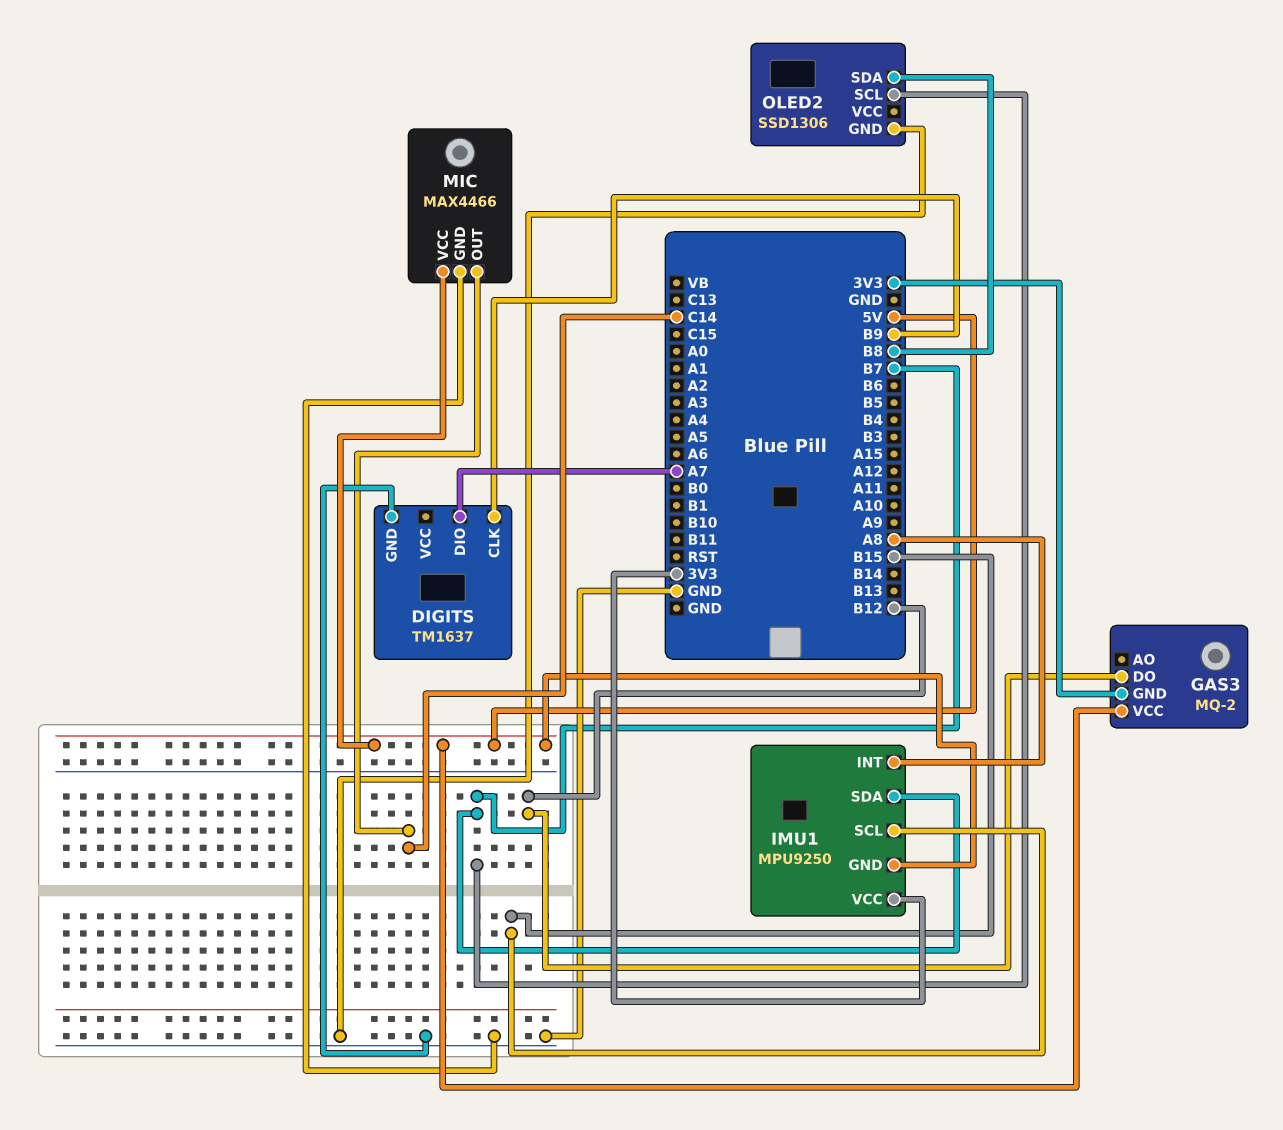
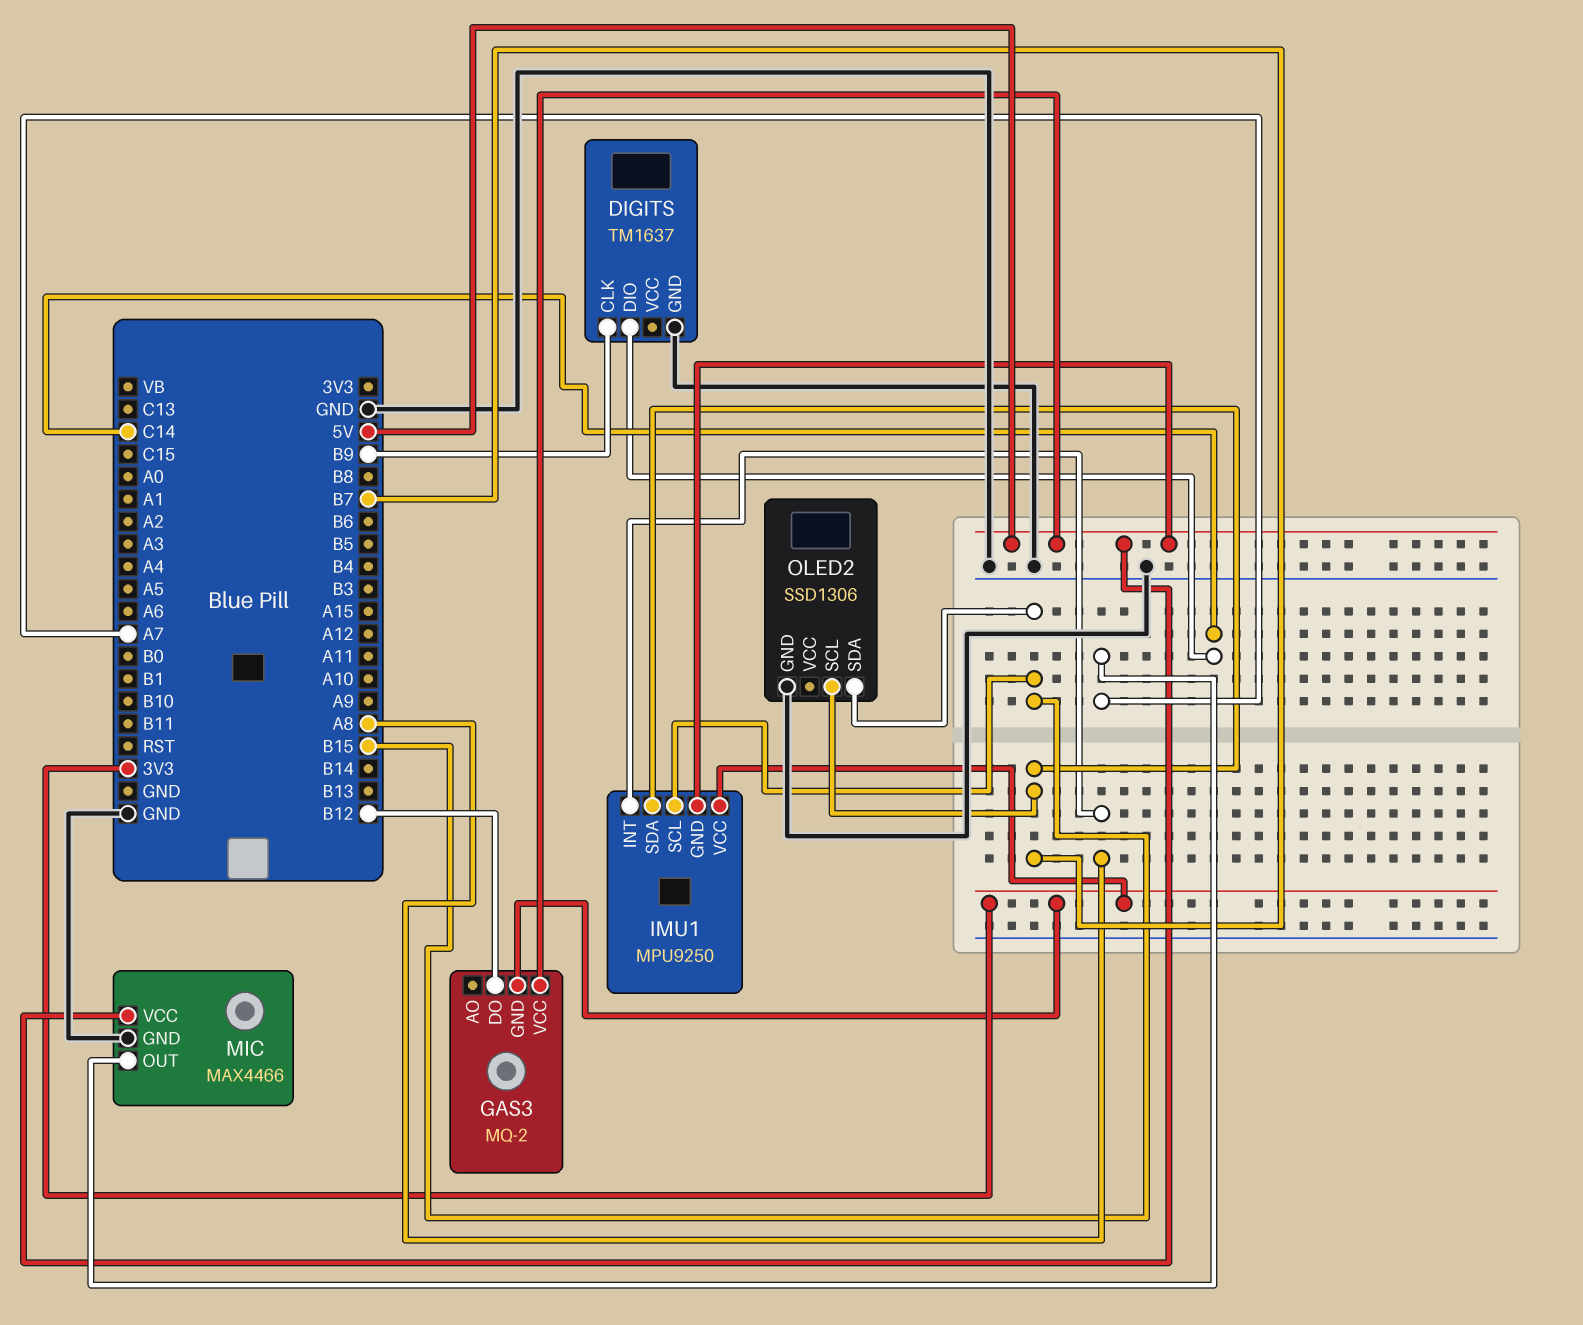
DIGITS pin DIO: A7 -> C14
MIC pin OUT: C14 -> A7
OLED2 pin SDA: B8 -> B15

